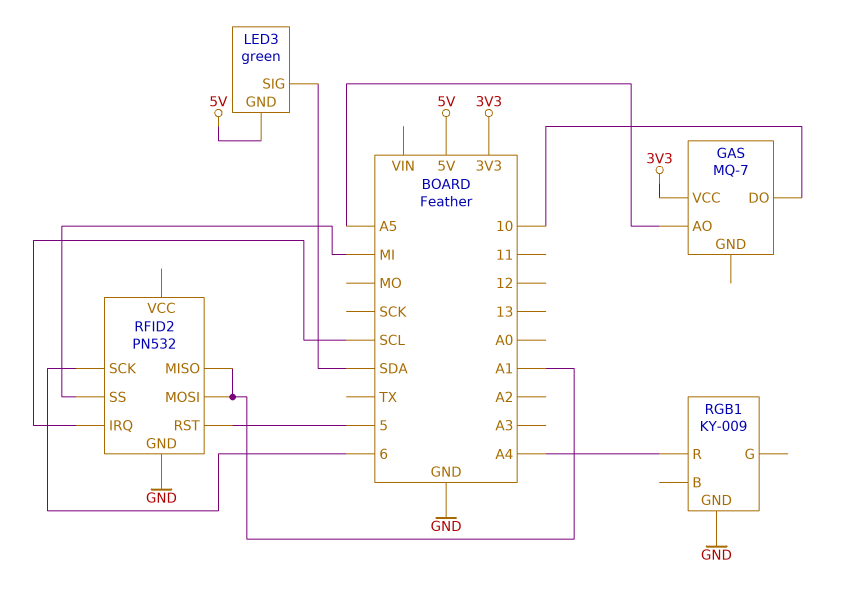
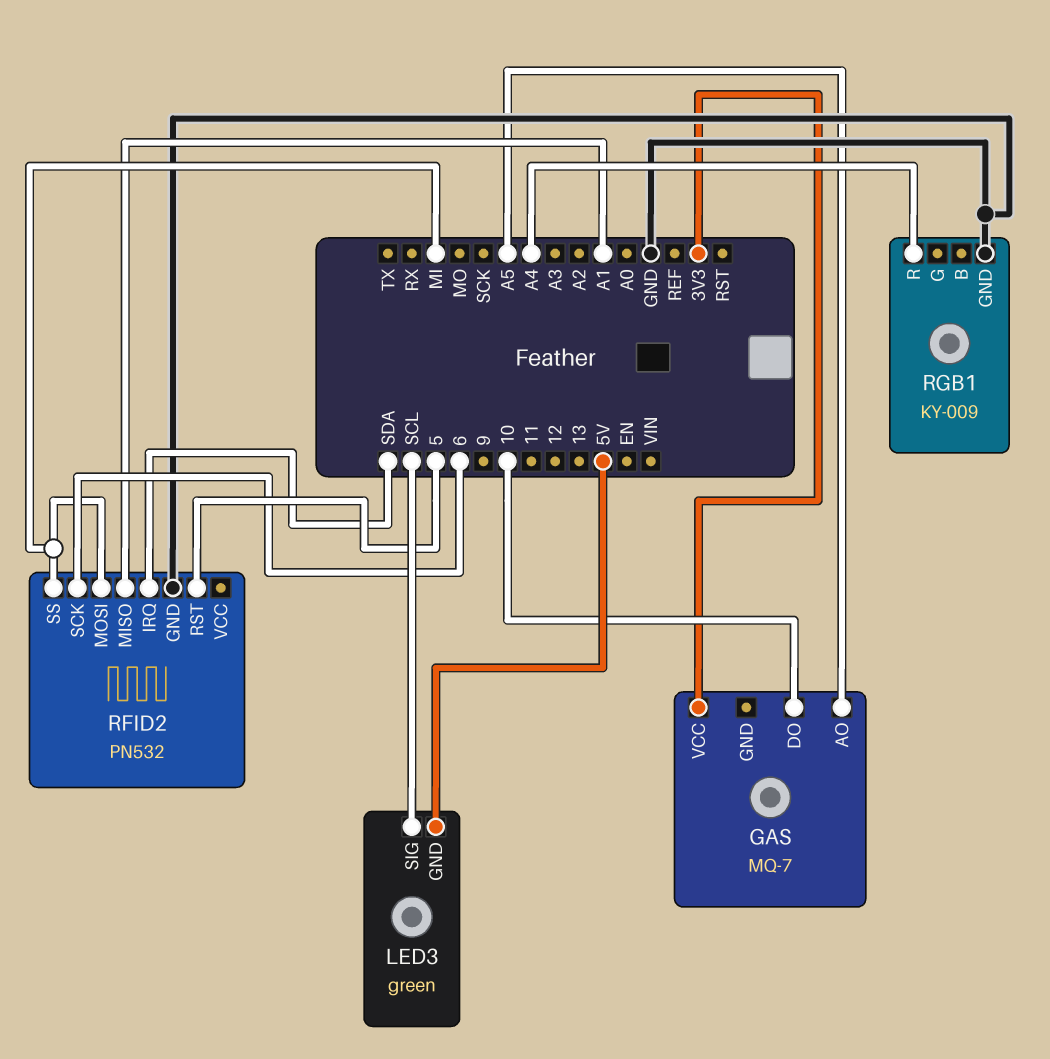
LED3 pin SIG: SDA -> SCL
RFID2 pin IRQ: SCL -> SDA
RFID2 pin MOSI: A1 -> MI

